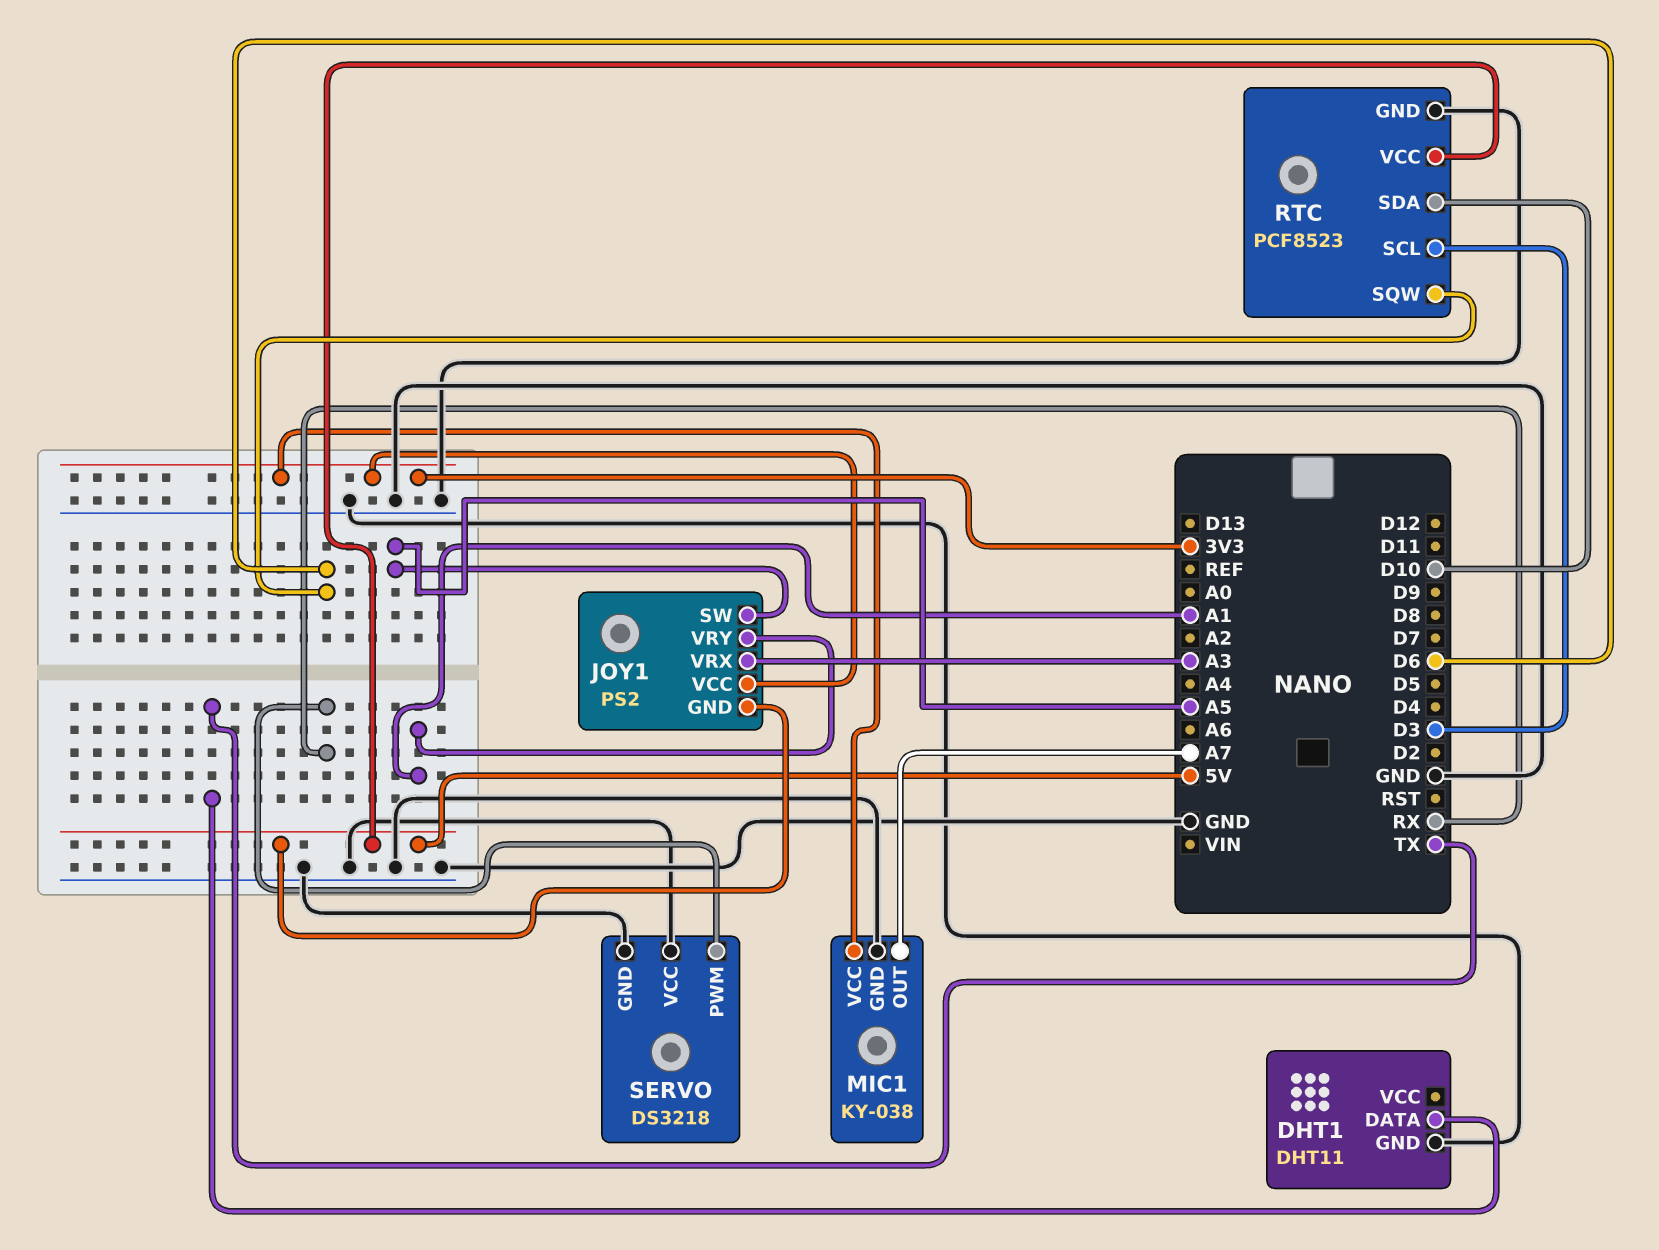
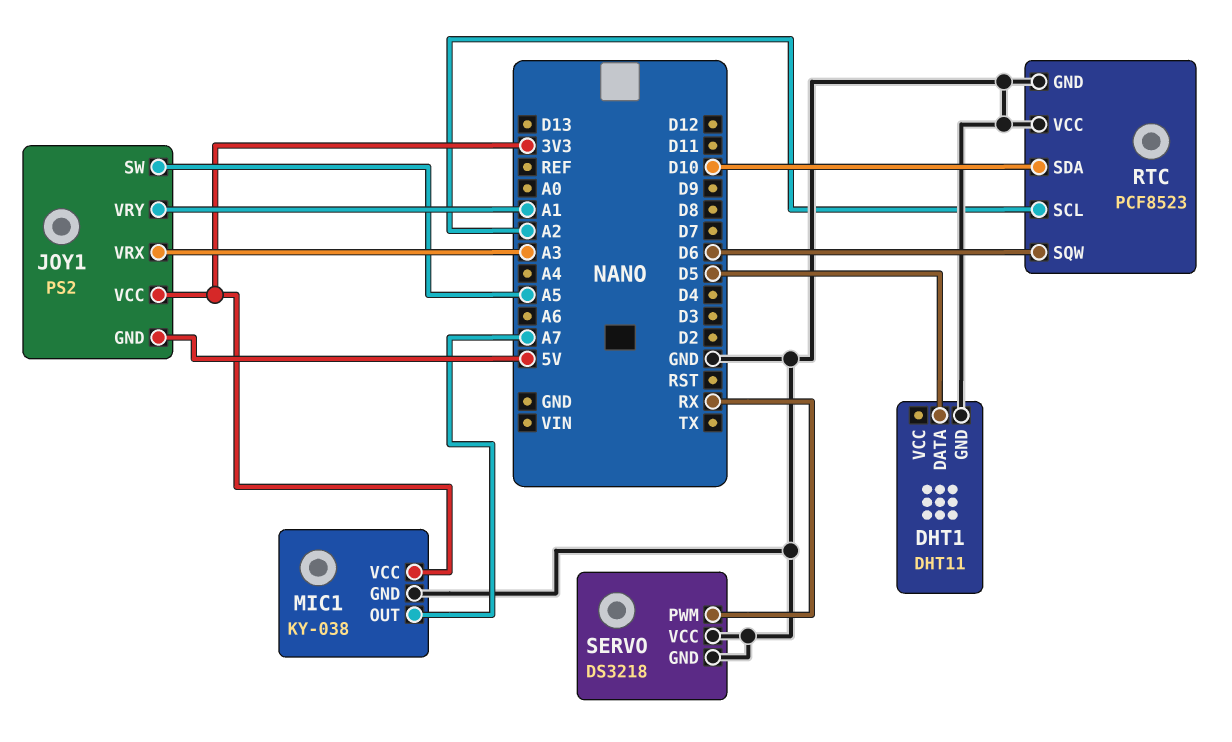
DHT1 pin DATA: TX -> D5
RTC pin SCL: D3 -> A2
RTC pin VCC: 5V -> GND

